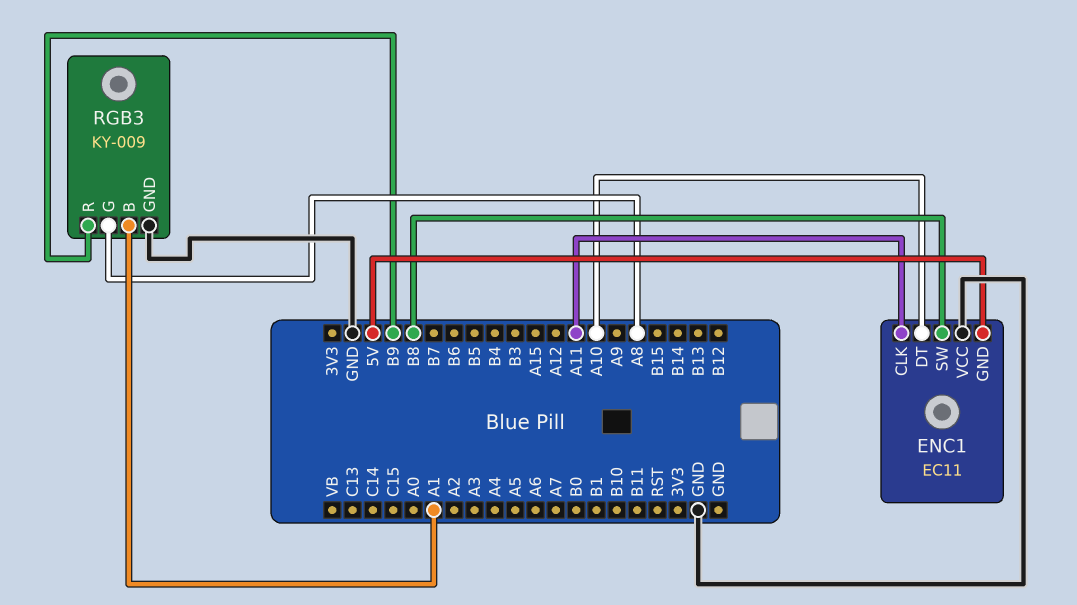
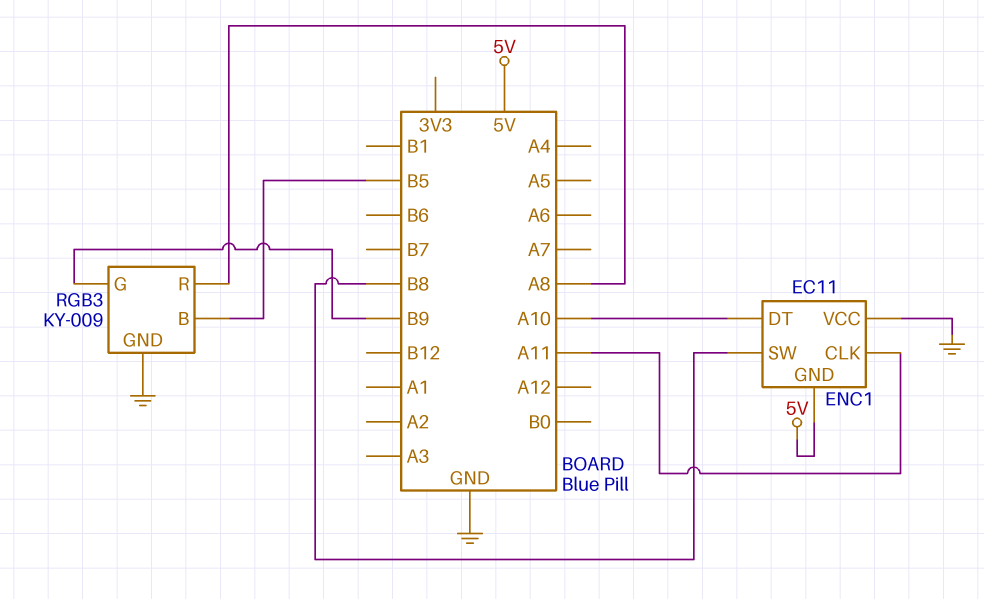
RGB3 pin B: A1 -> B5
RGB3 pin G: A8 -> B9
RGB3 pin R: B9 -> A8

